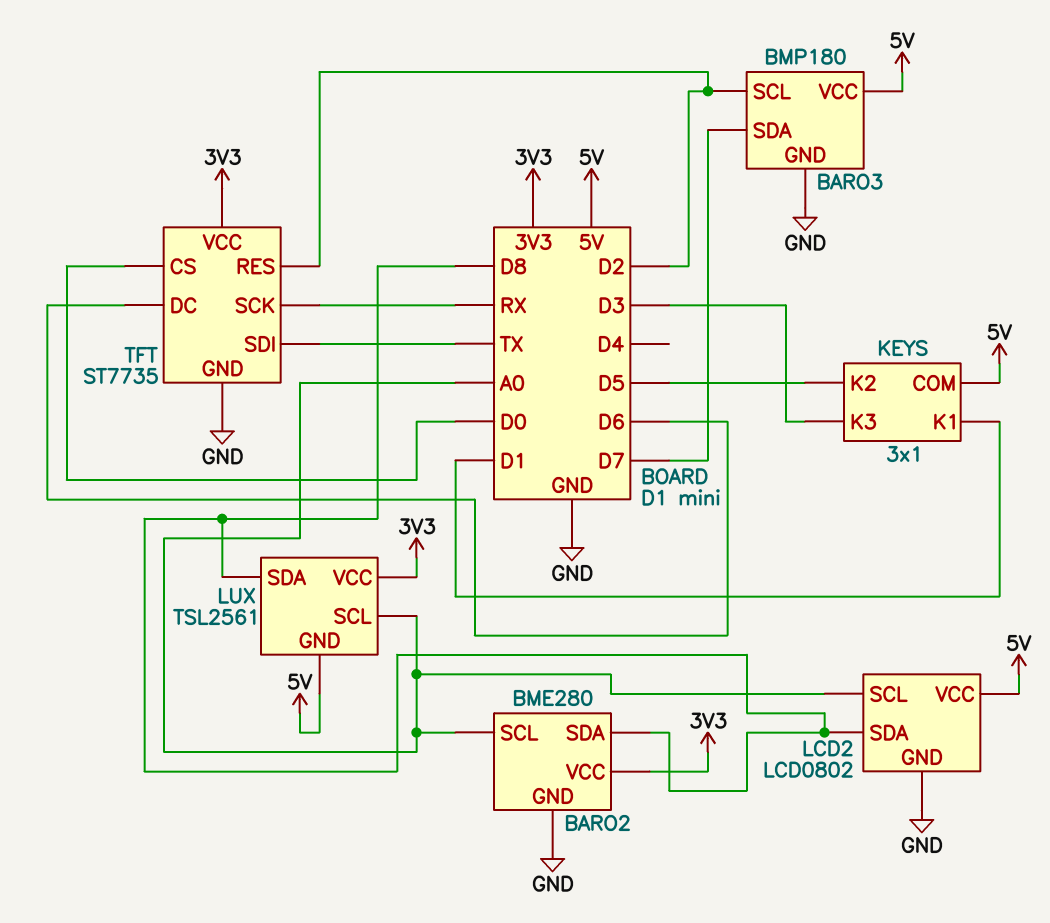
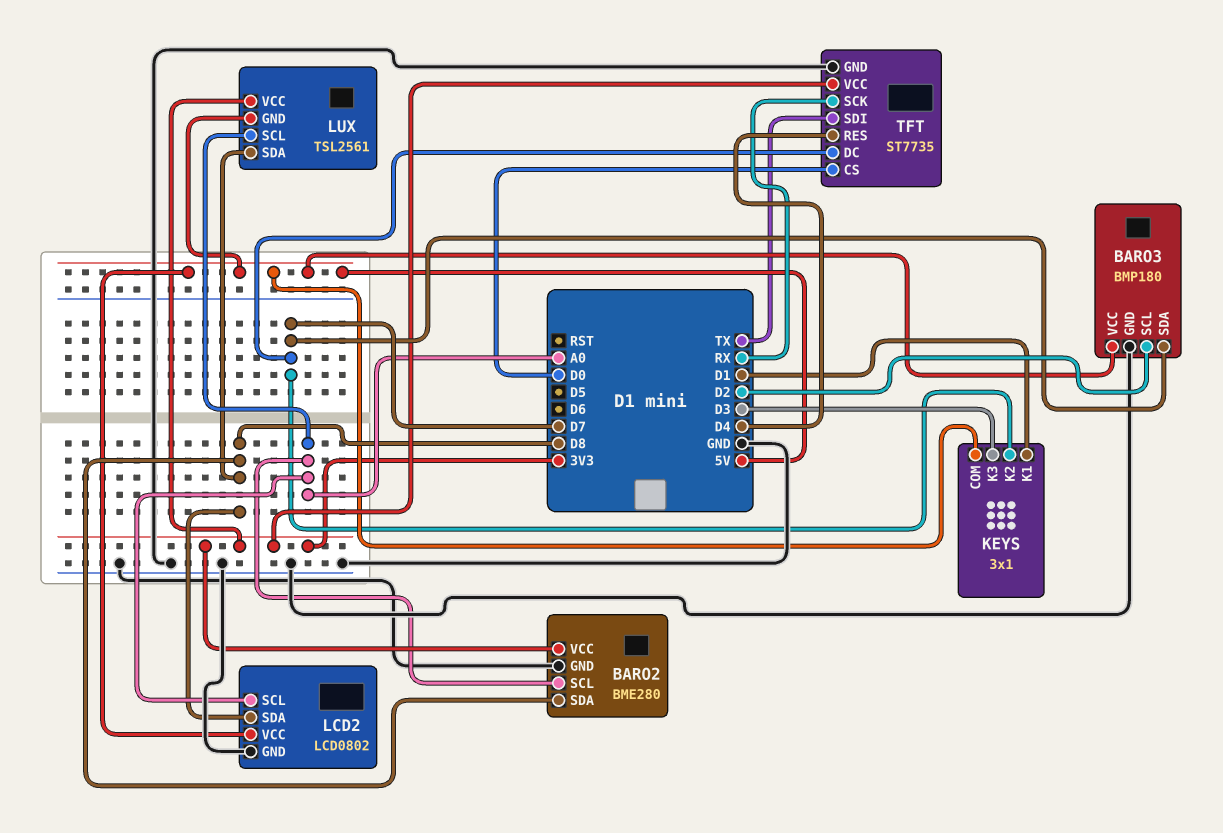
KEYS pin K2: D5 -> D7
TFT pin DC: D6 -> D7
TFT pin RES: D2 -> D4

